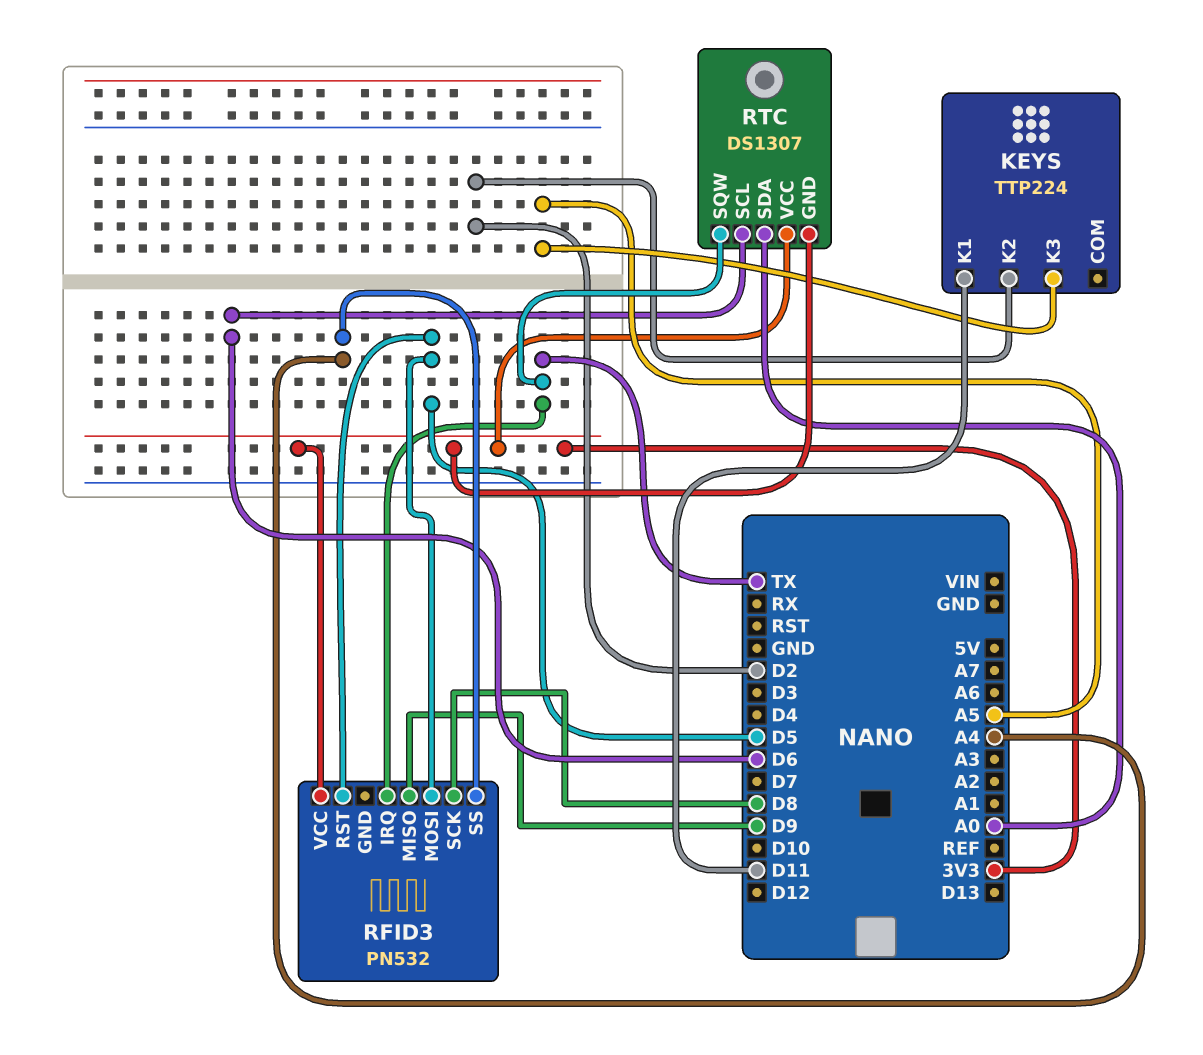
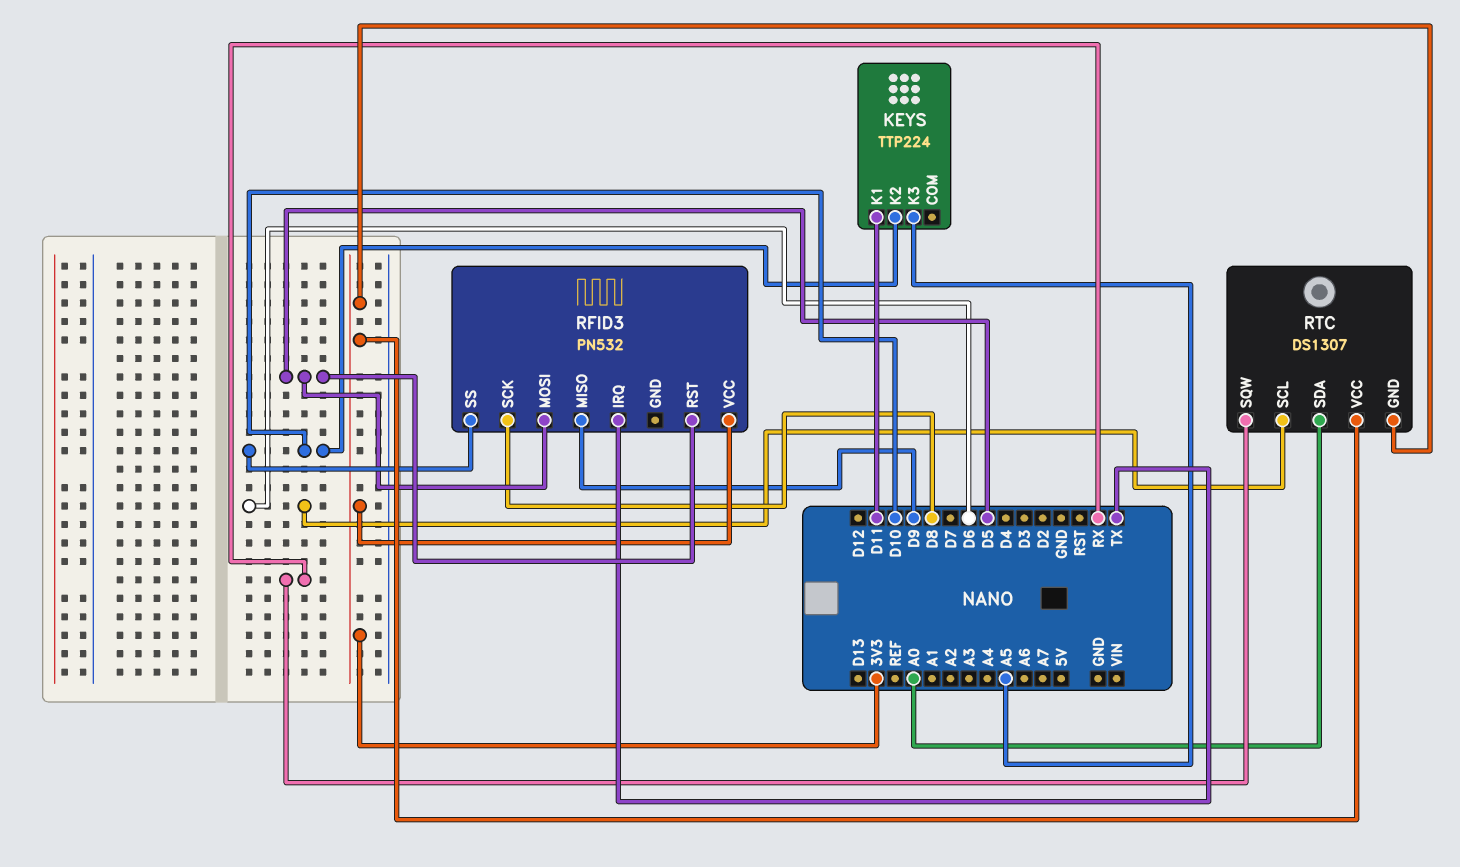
KEYS pin K2: D2 -> D10
RFID3 pin SS: A4 -> D10
RTC pin SQW: TX -> RX

